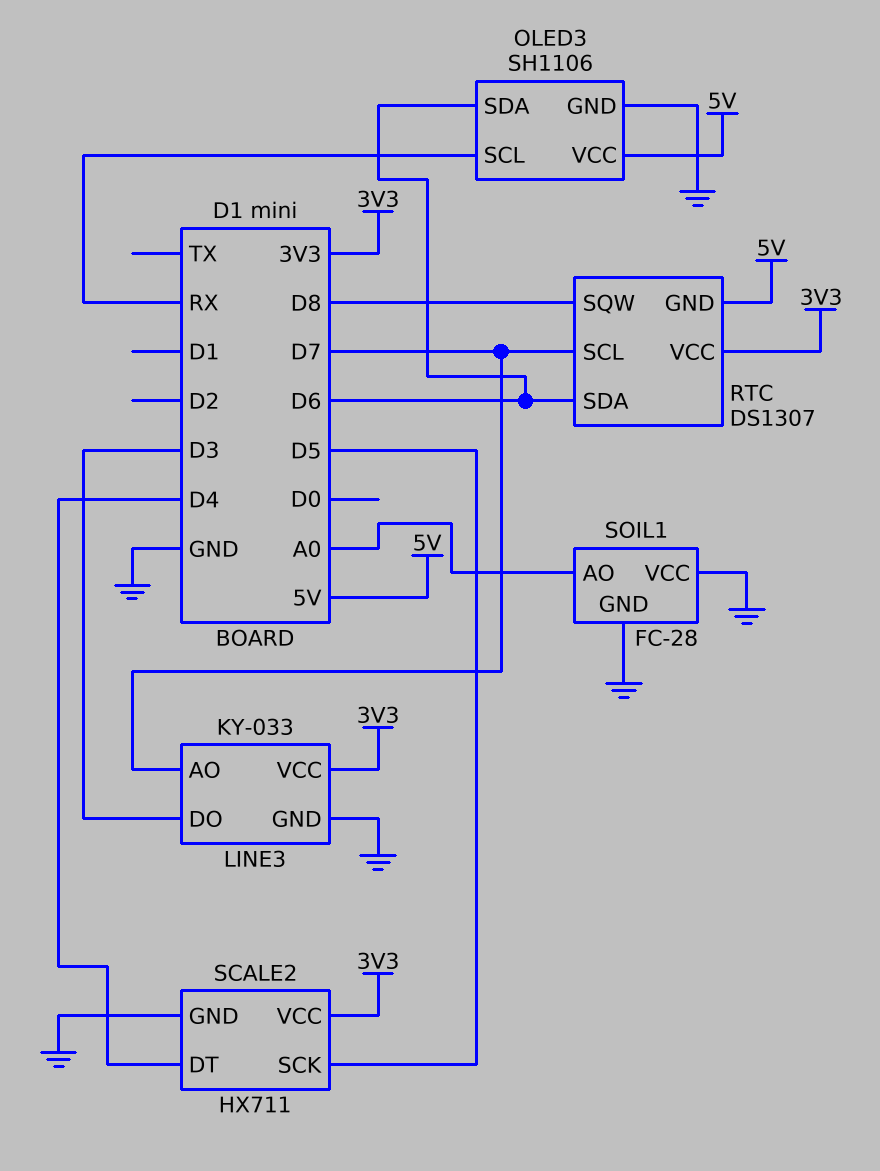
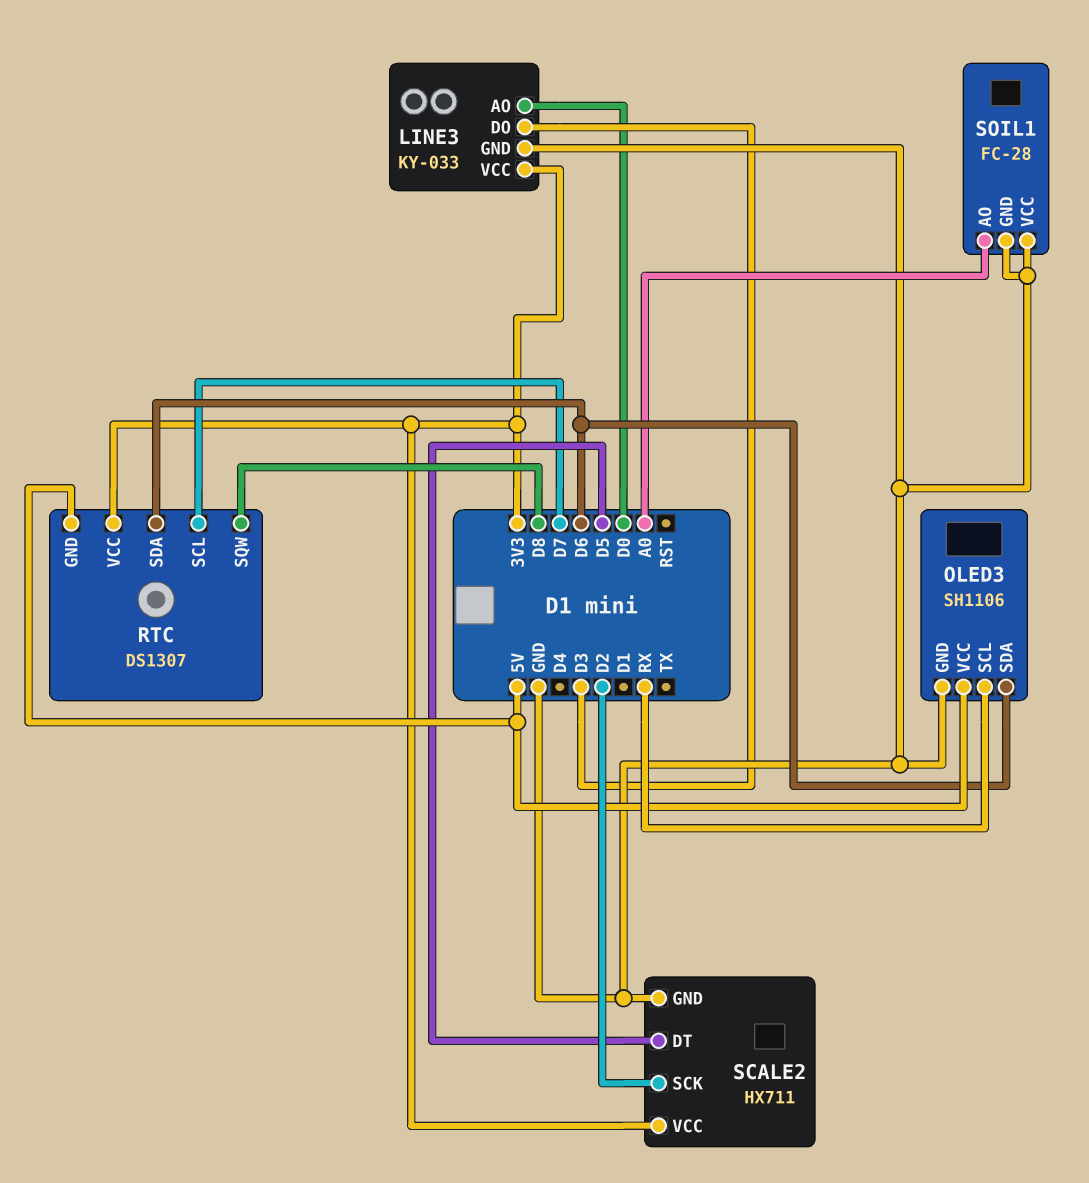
LINE3 pin AO: D7 -> D0
SCALE2 pin DT: D4 -> D5
SCALE2 pin SCK: D5 -> D2

